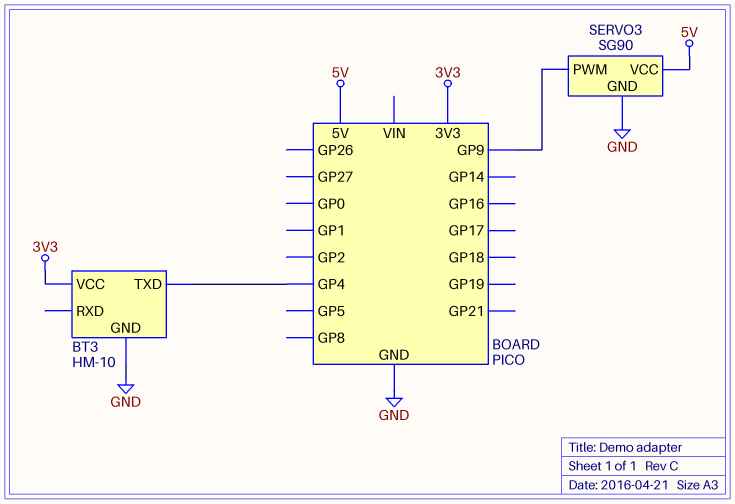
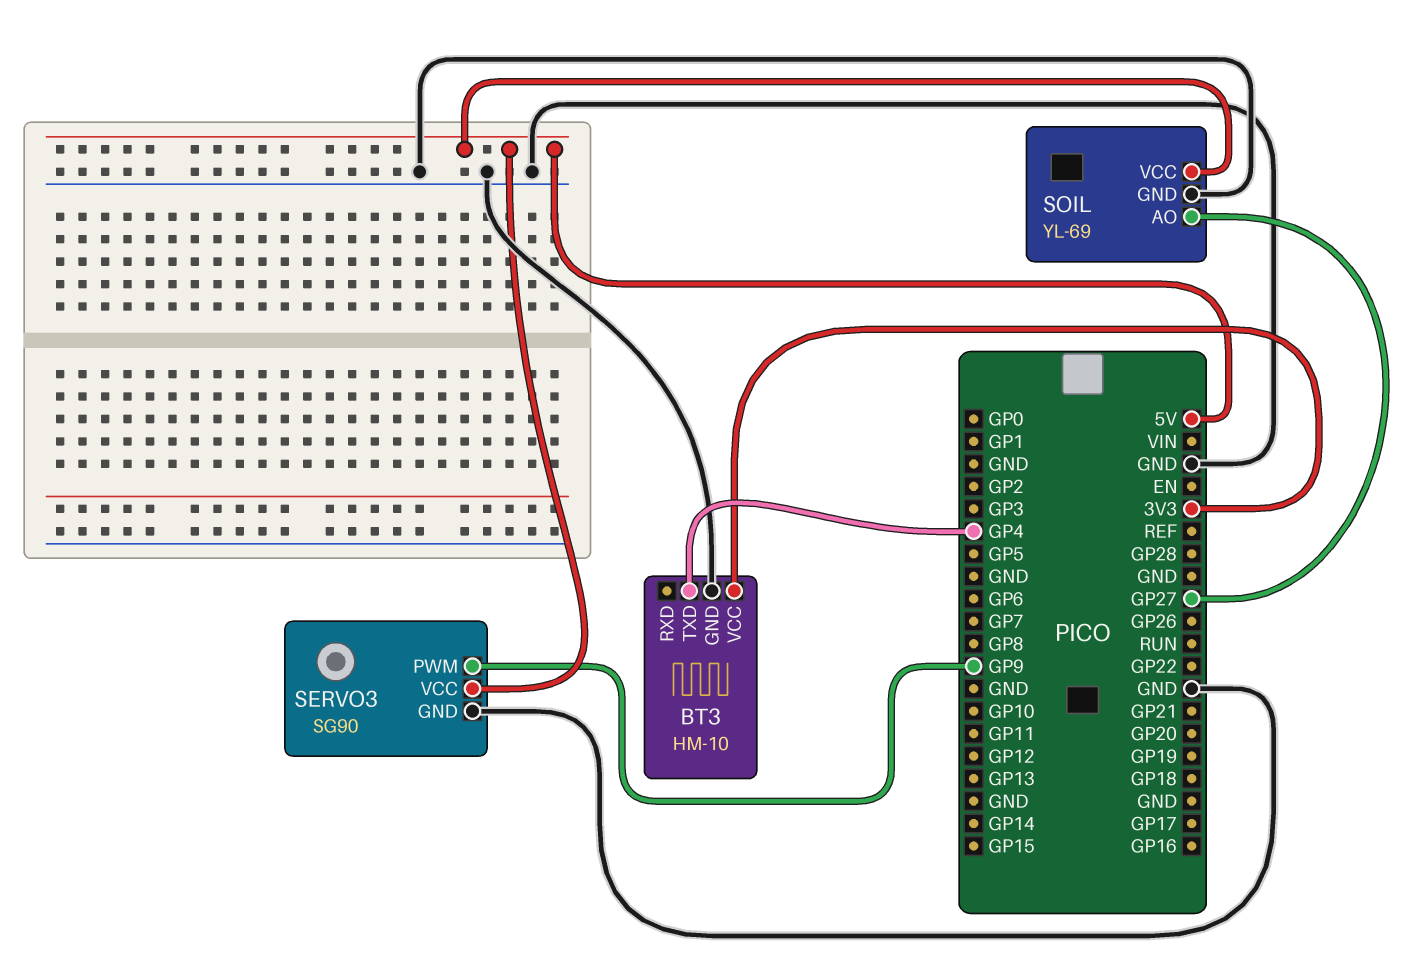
SOIL: none -> YL-69
SOIL pin AO: none -> GP27
SOIL pin GND: none -> GND
SOIL pin VCC: none -> 5V

